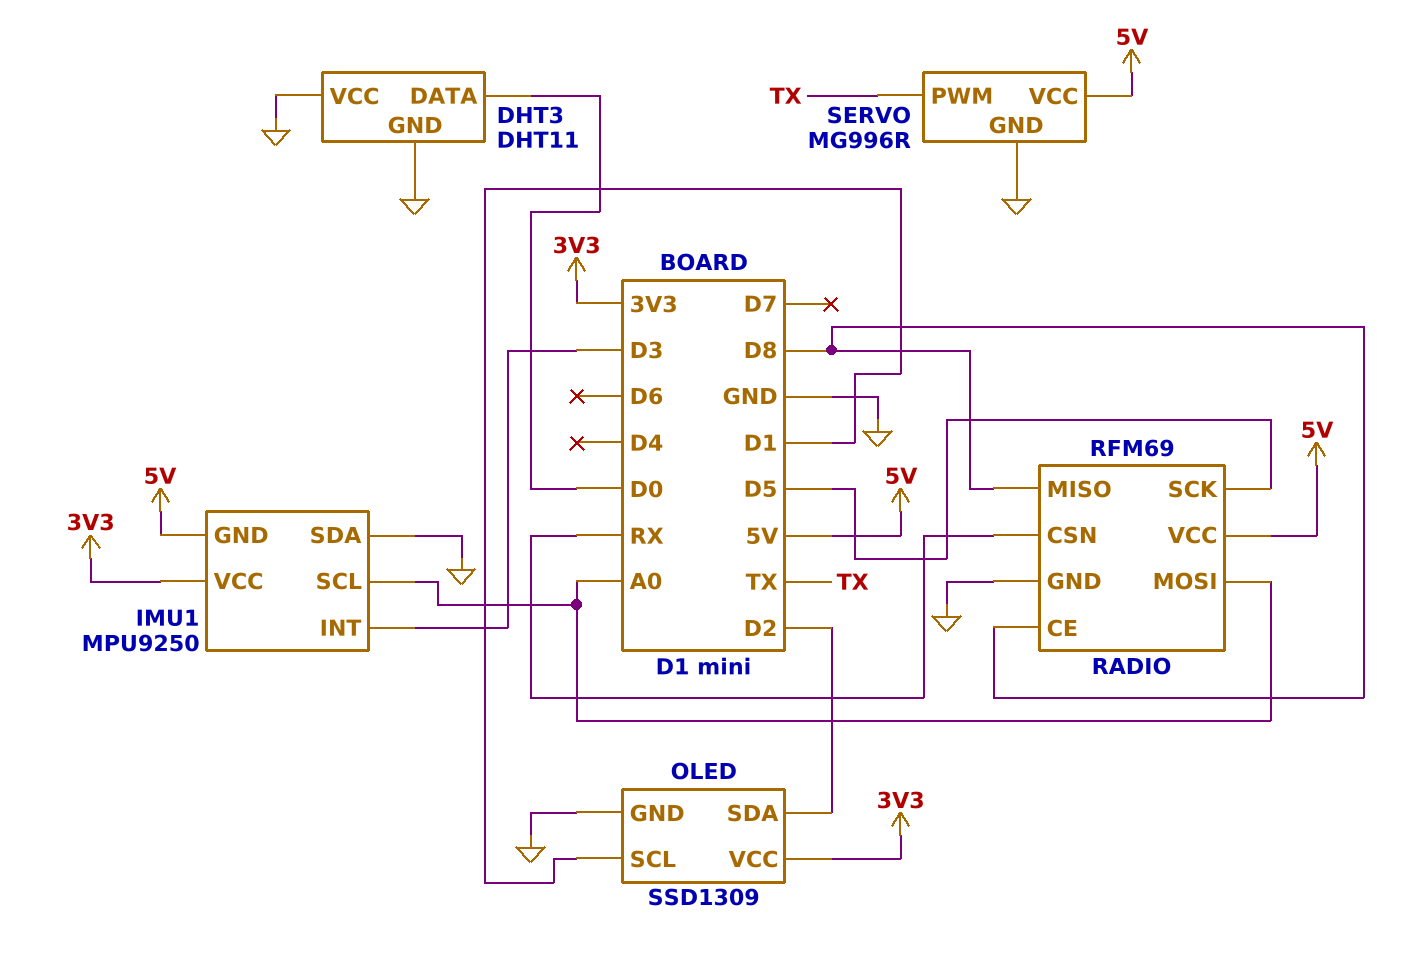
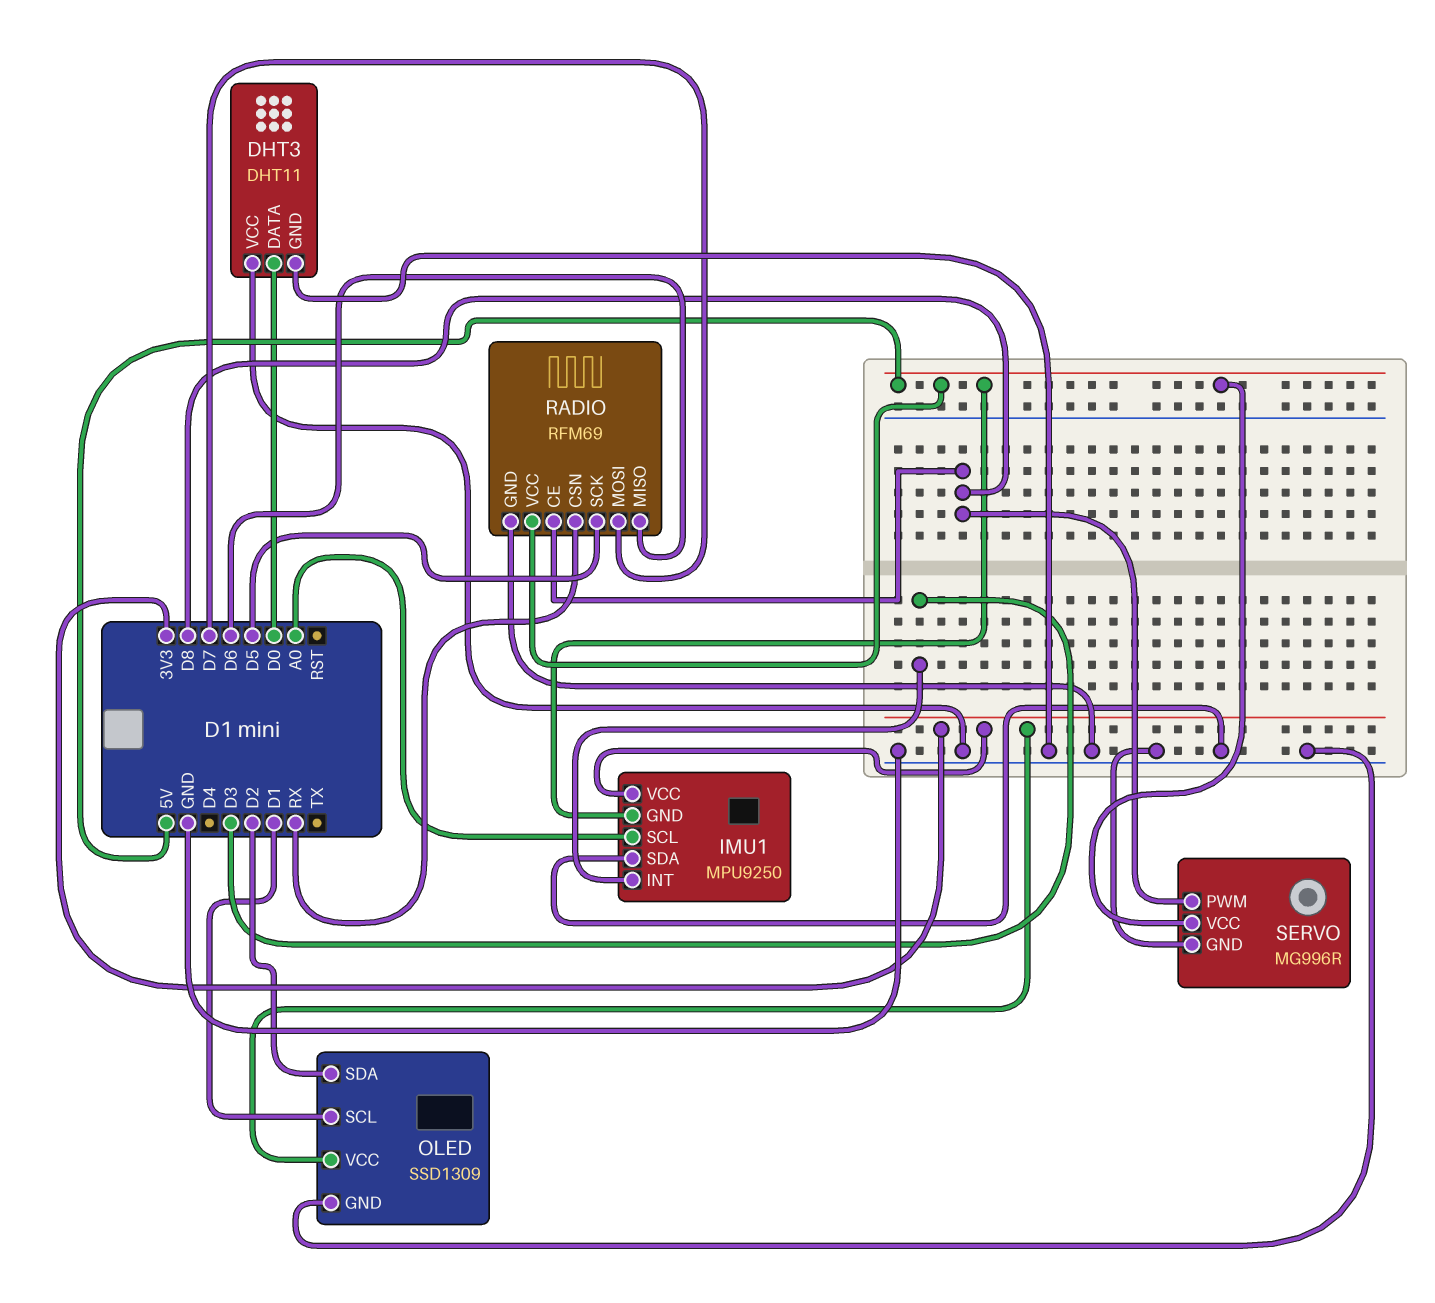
RADIO pin MISO: D8 -> D6
RADIO pin MOSI: A0 -> D7
SERVO pin PWM: TX -> D8

